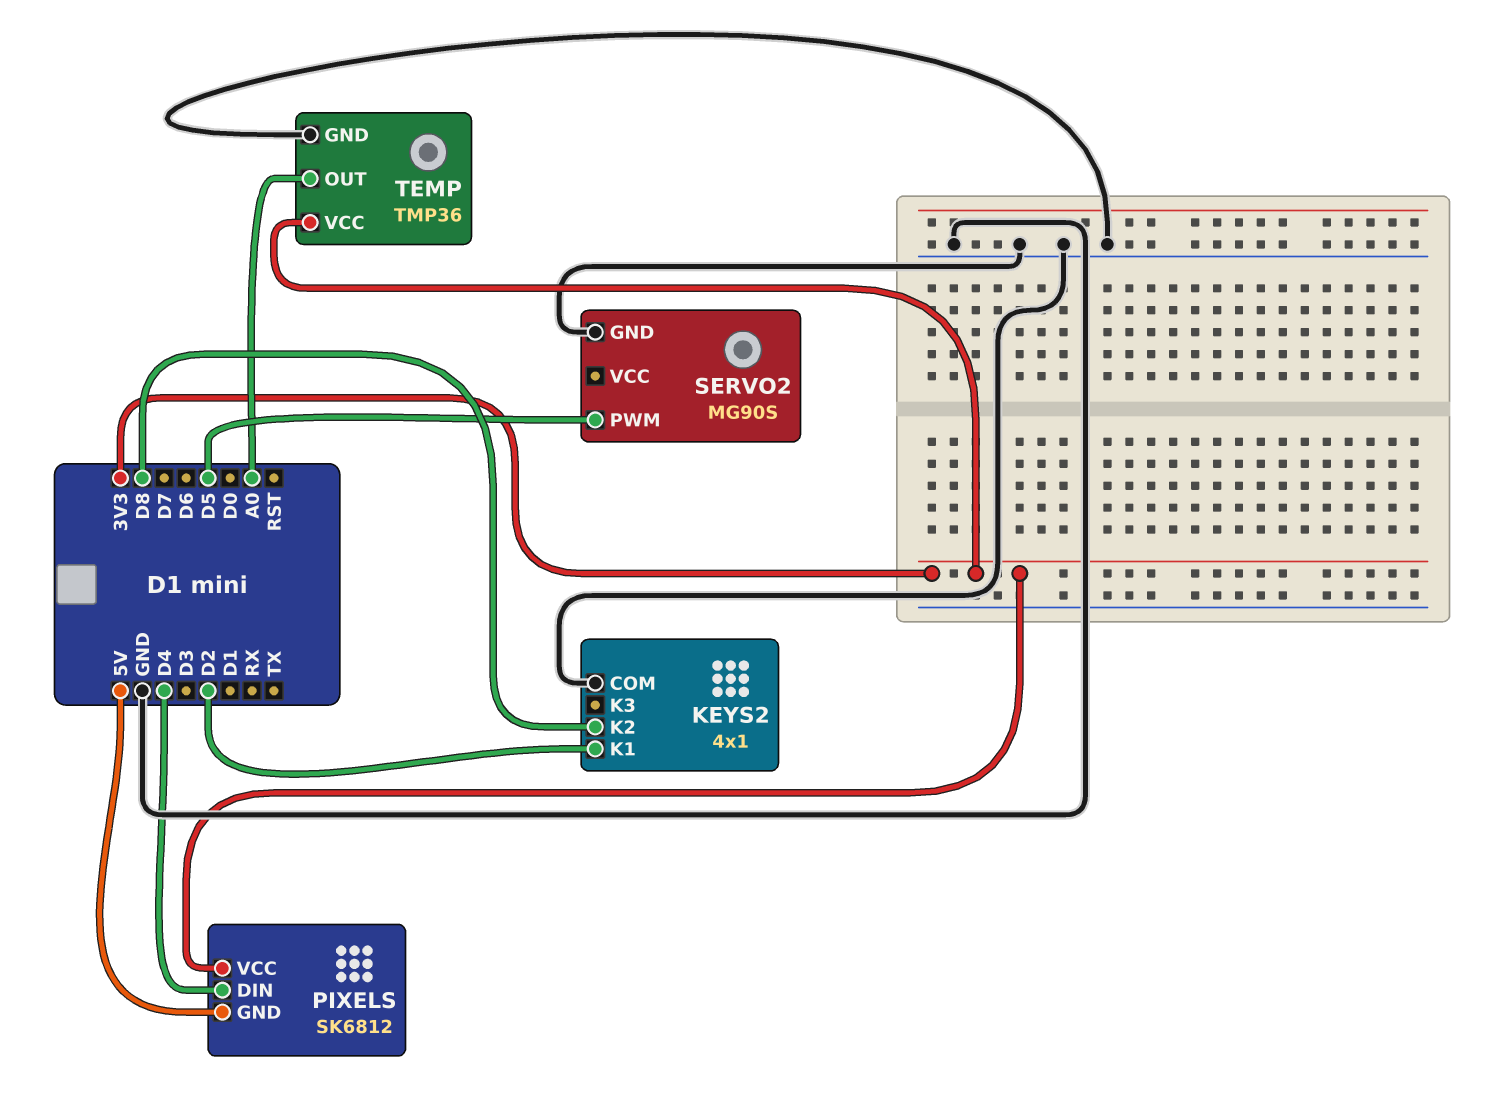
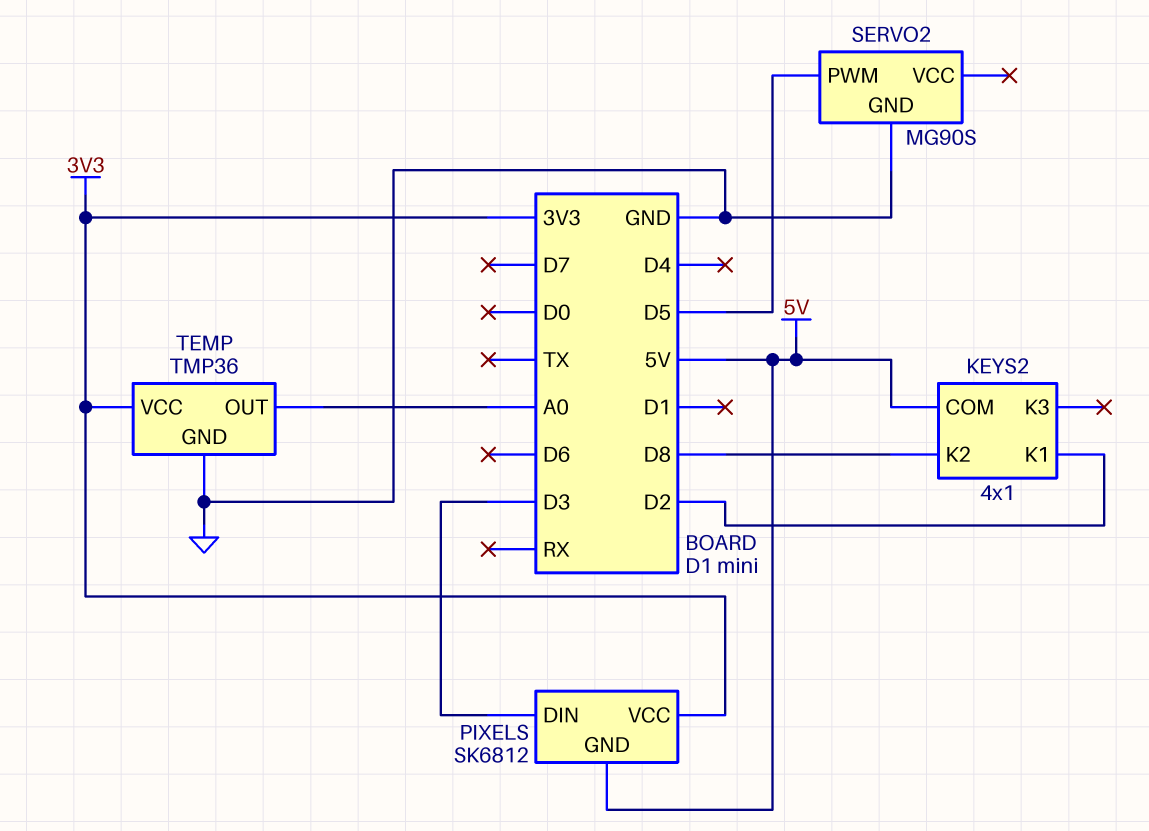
KEYS2 pin COM: GND -> 5V
PIXELS pin DIN: D4 -> D3

